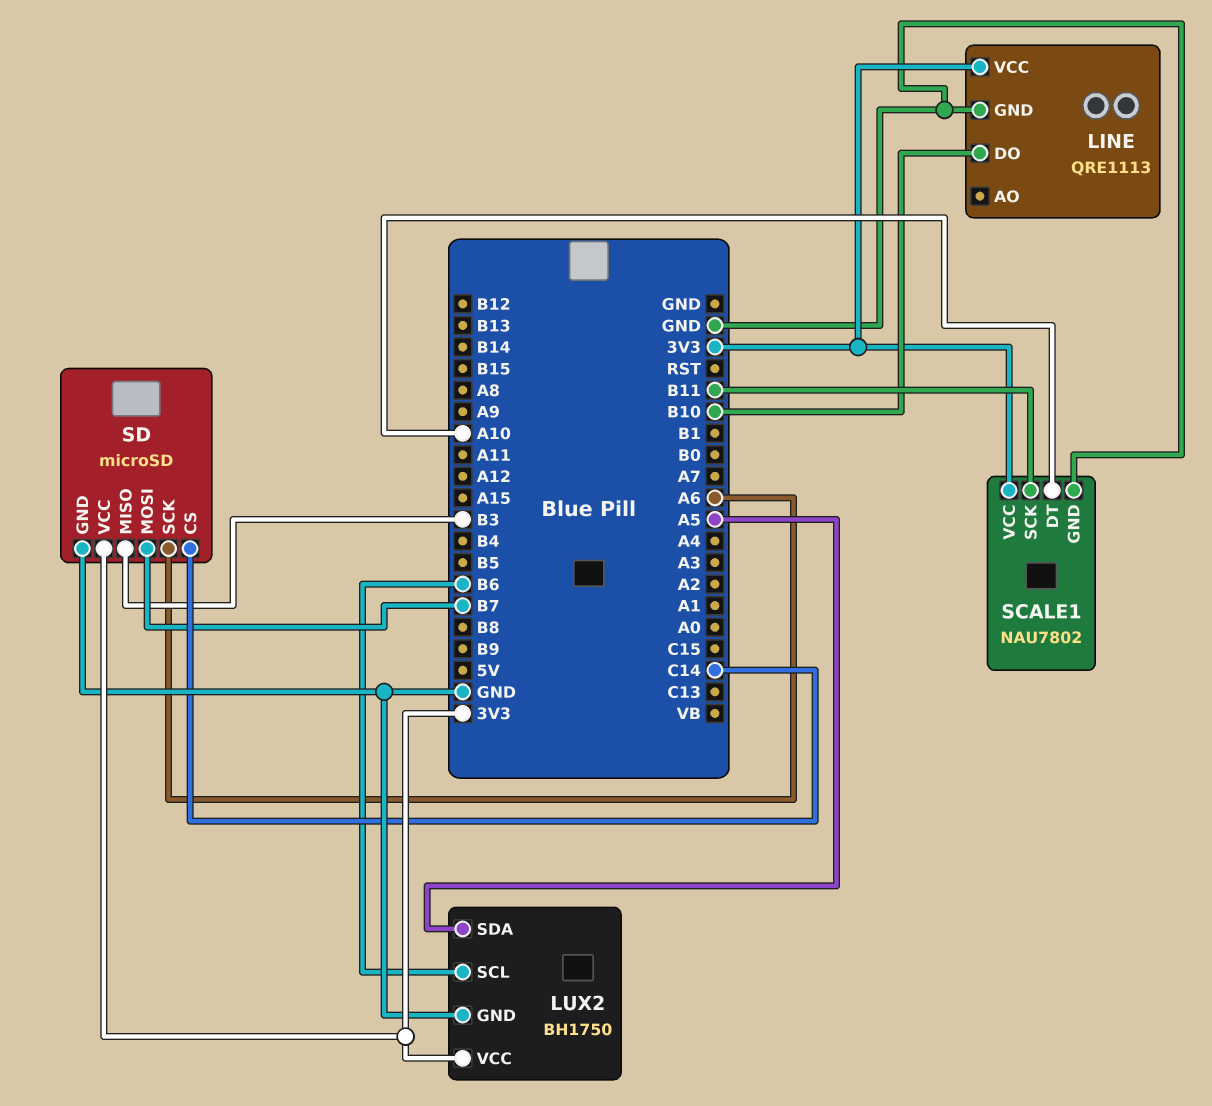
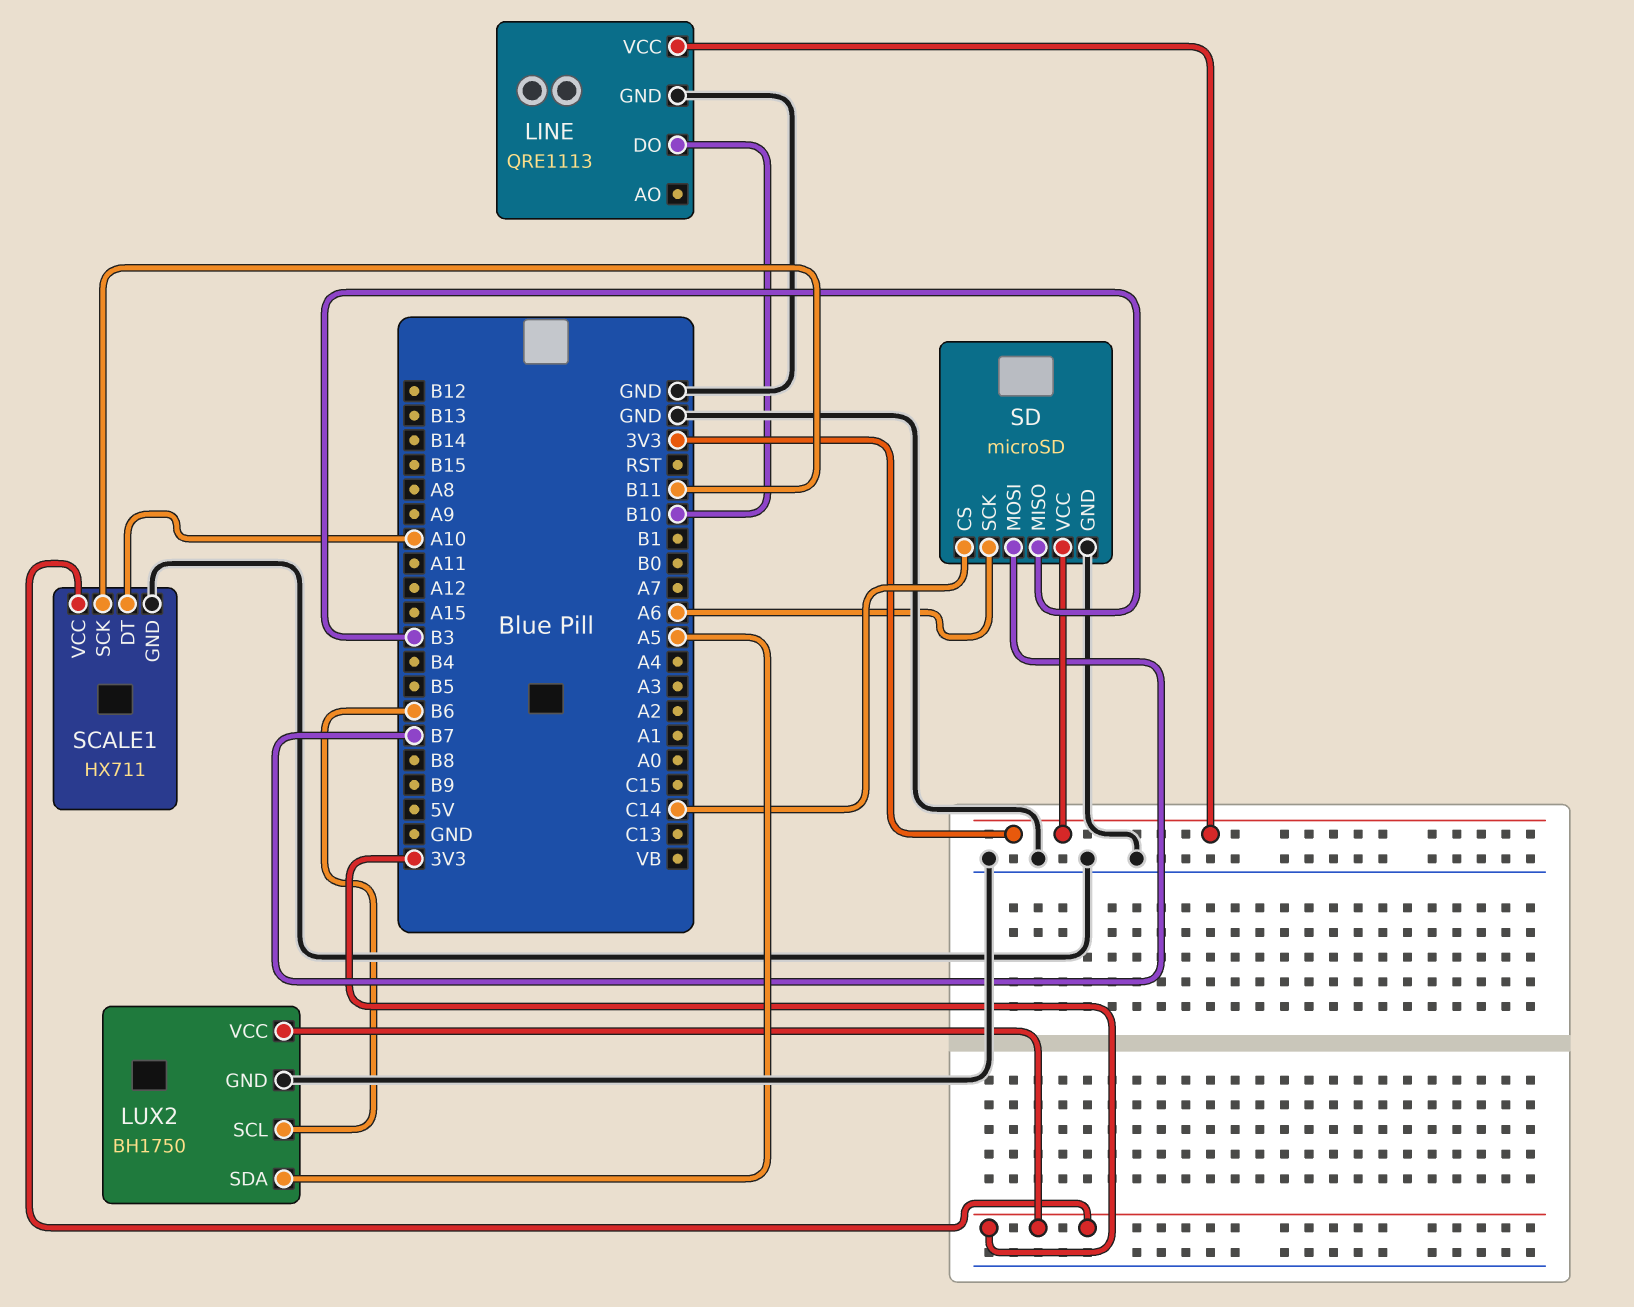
SCALE1: NAU7802 -> HX711

